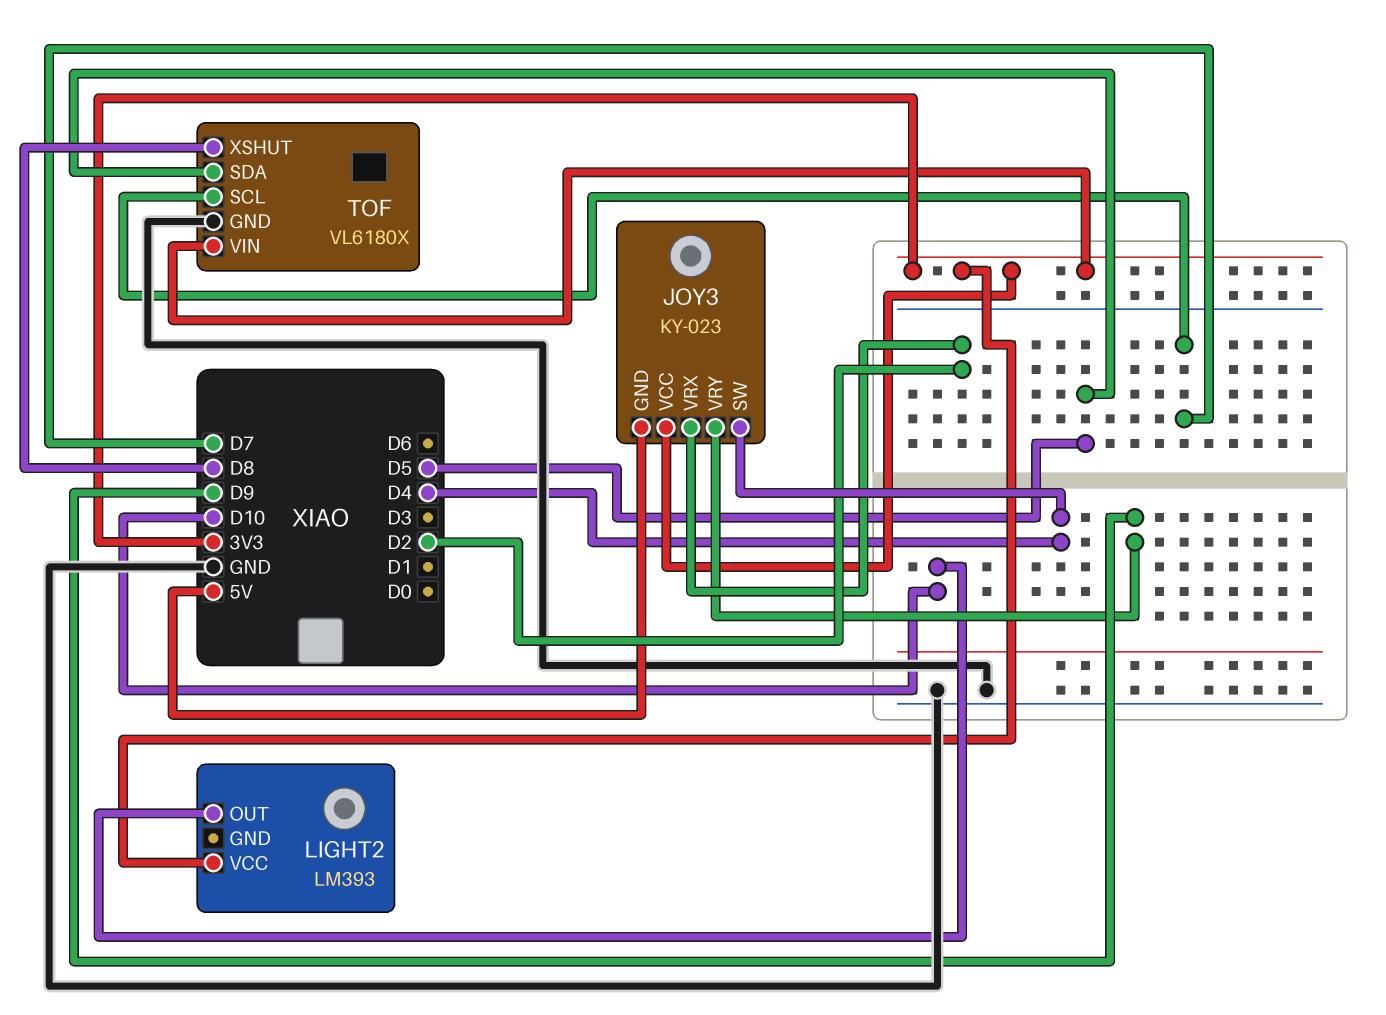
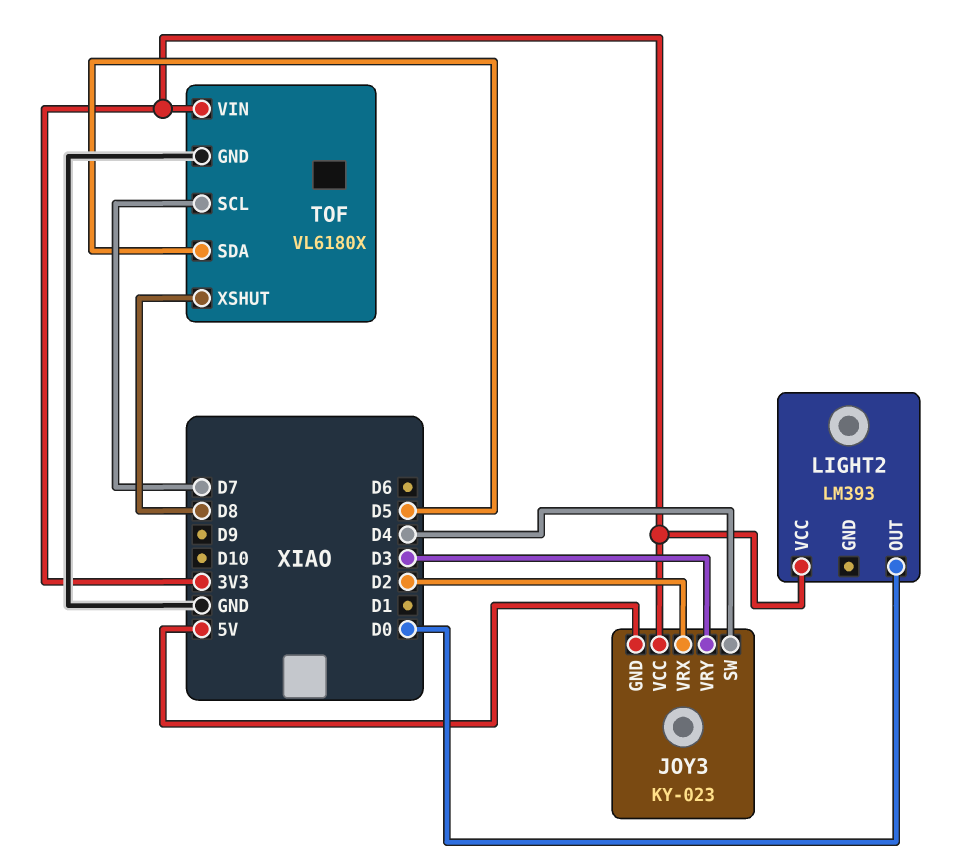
JOY3 pin VRY: D9 -> D3
LIGHT2 pin OUT: D10 -> D0

